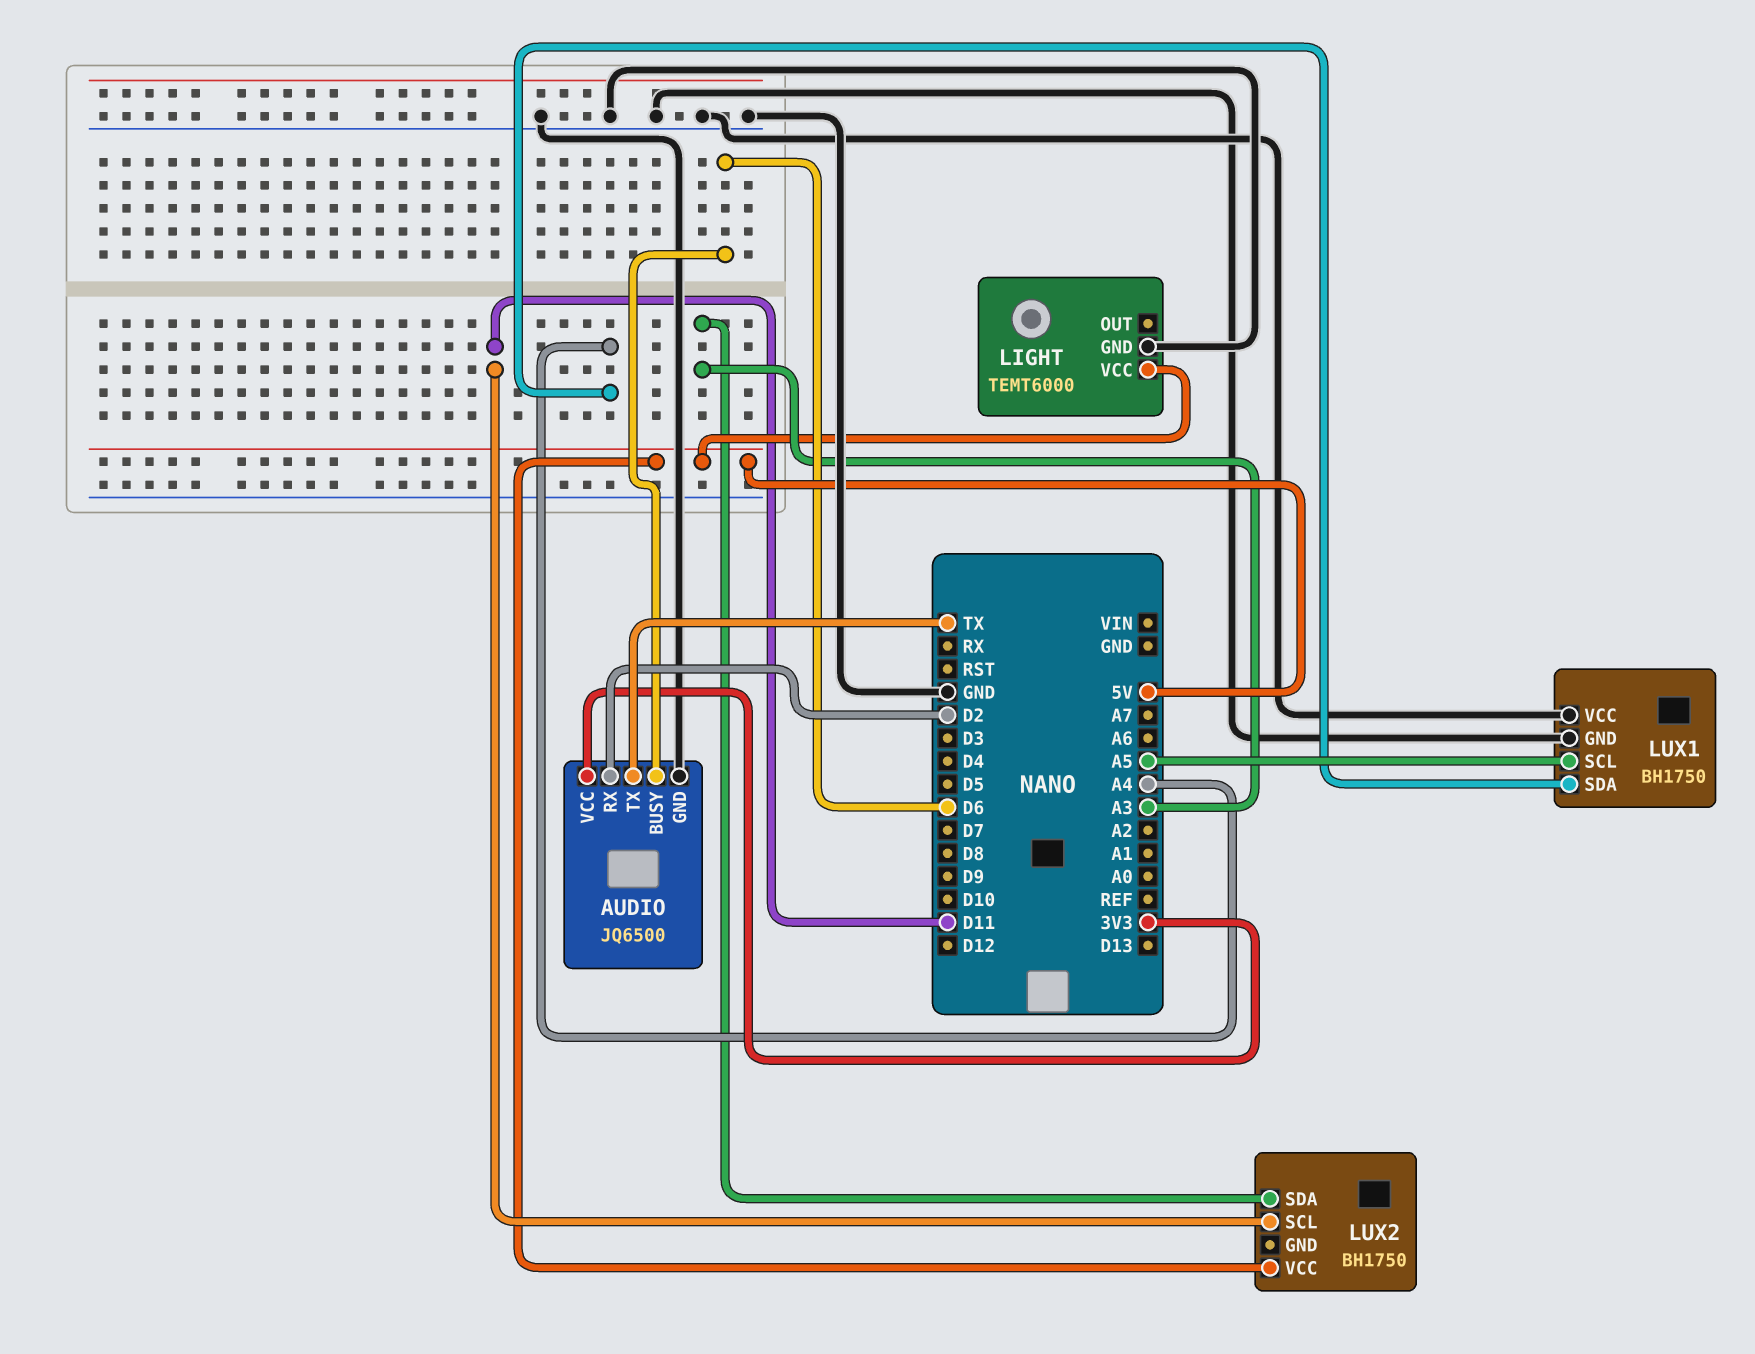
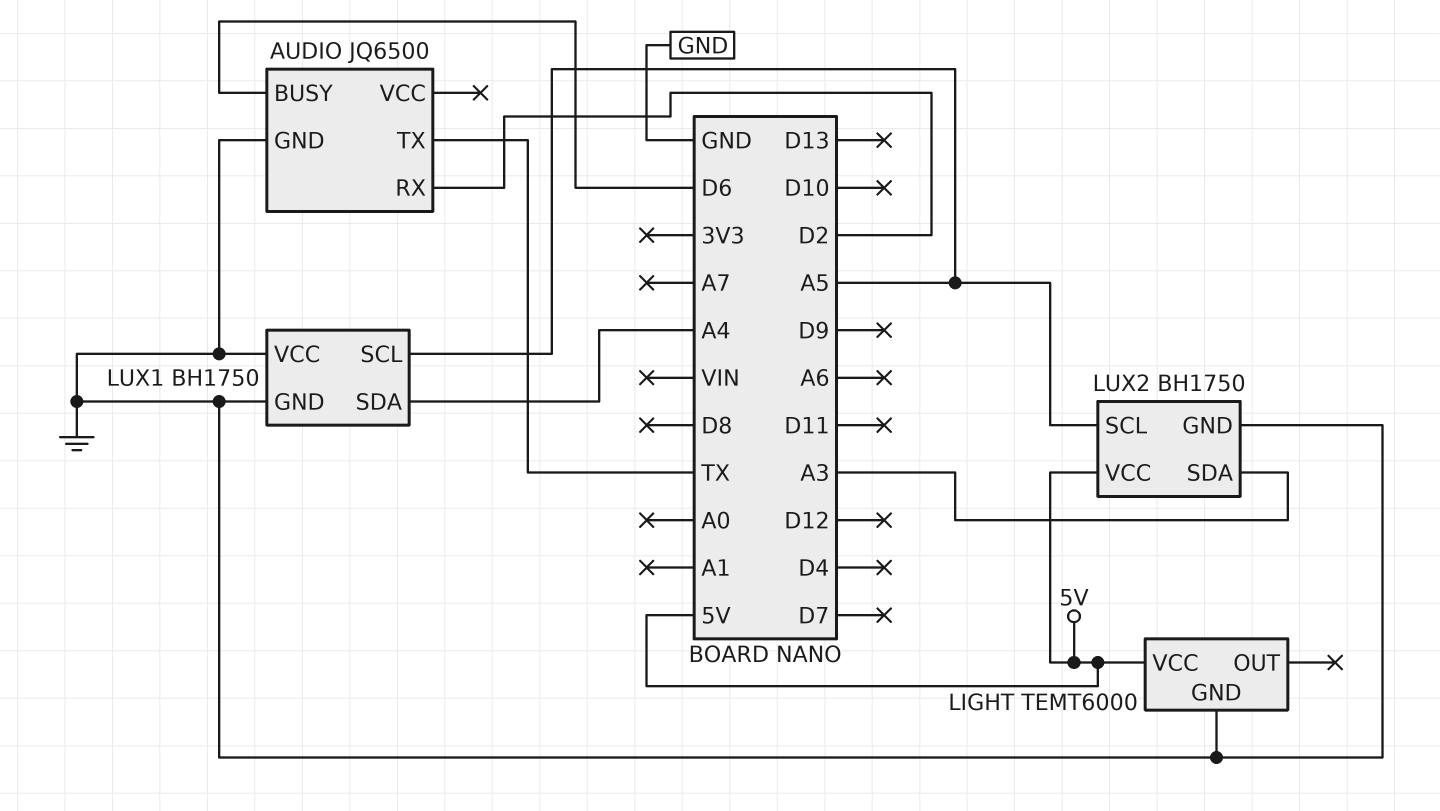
AUDIO pin VCC: 3V3 -> none
LUX2 pin GND: none -> GND
LUX2 pin SCL: D11 -> A5

